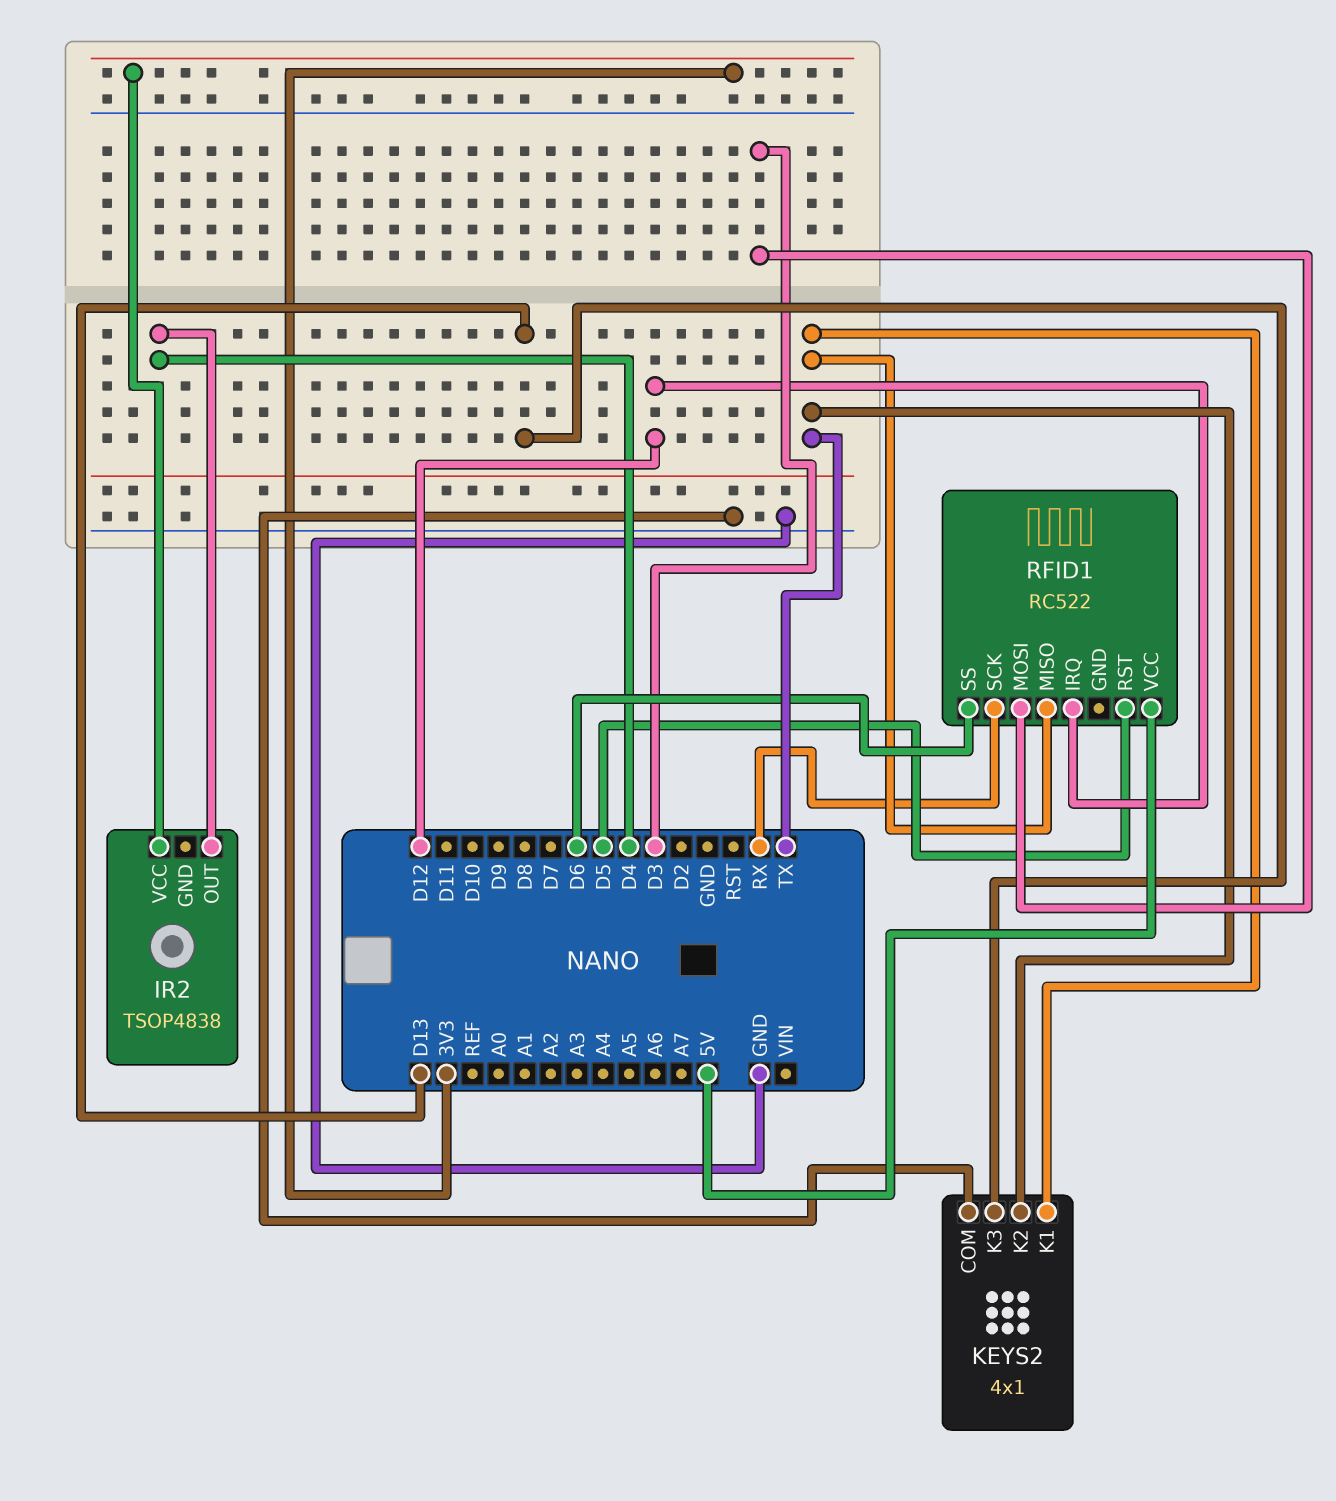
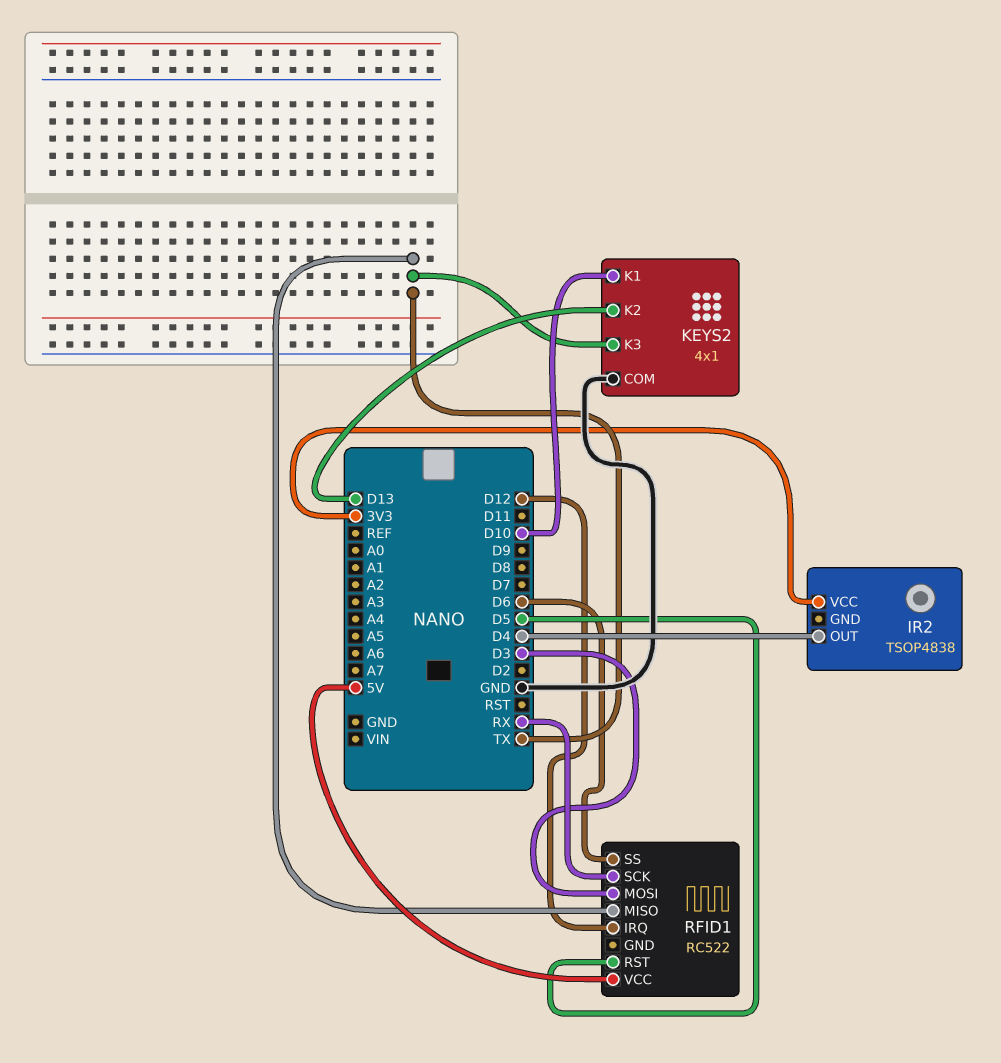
KEYS2 pin K1: TX -> D10
KEYS2 pin K2: TX -> D13
KEYS2 pin K3: D13 -> TX

